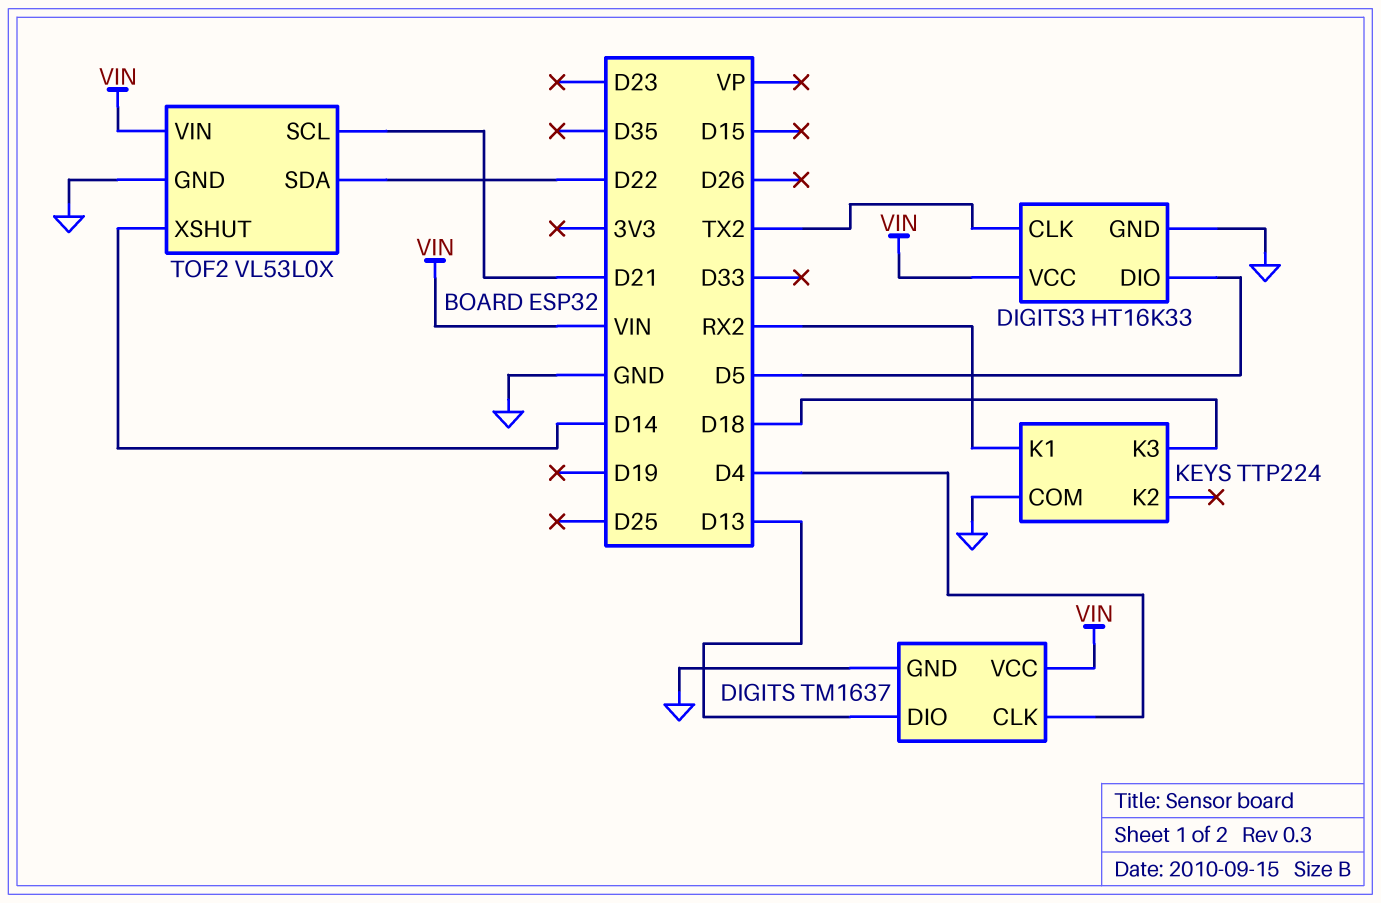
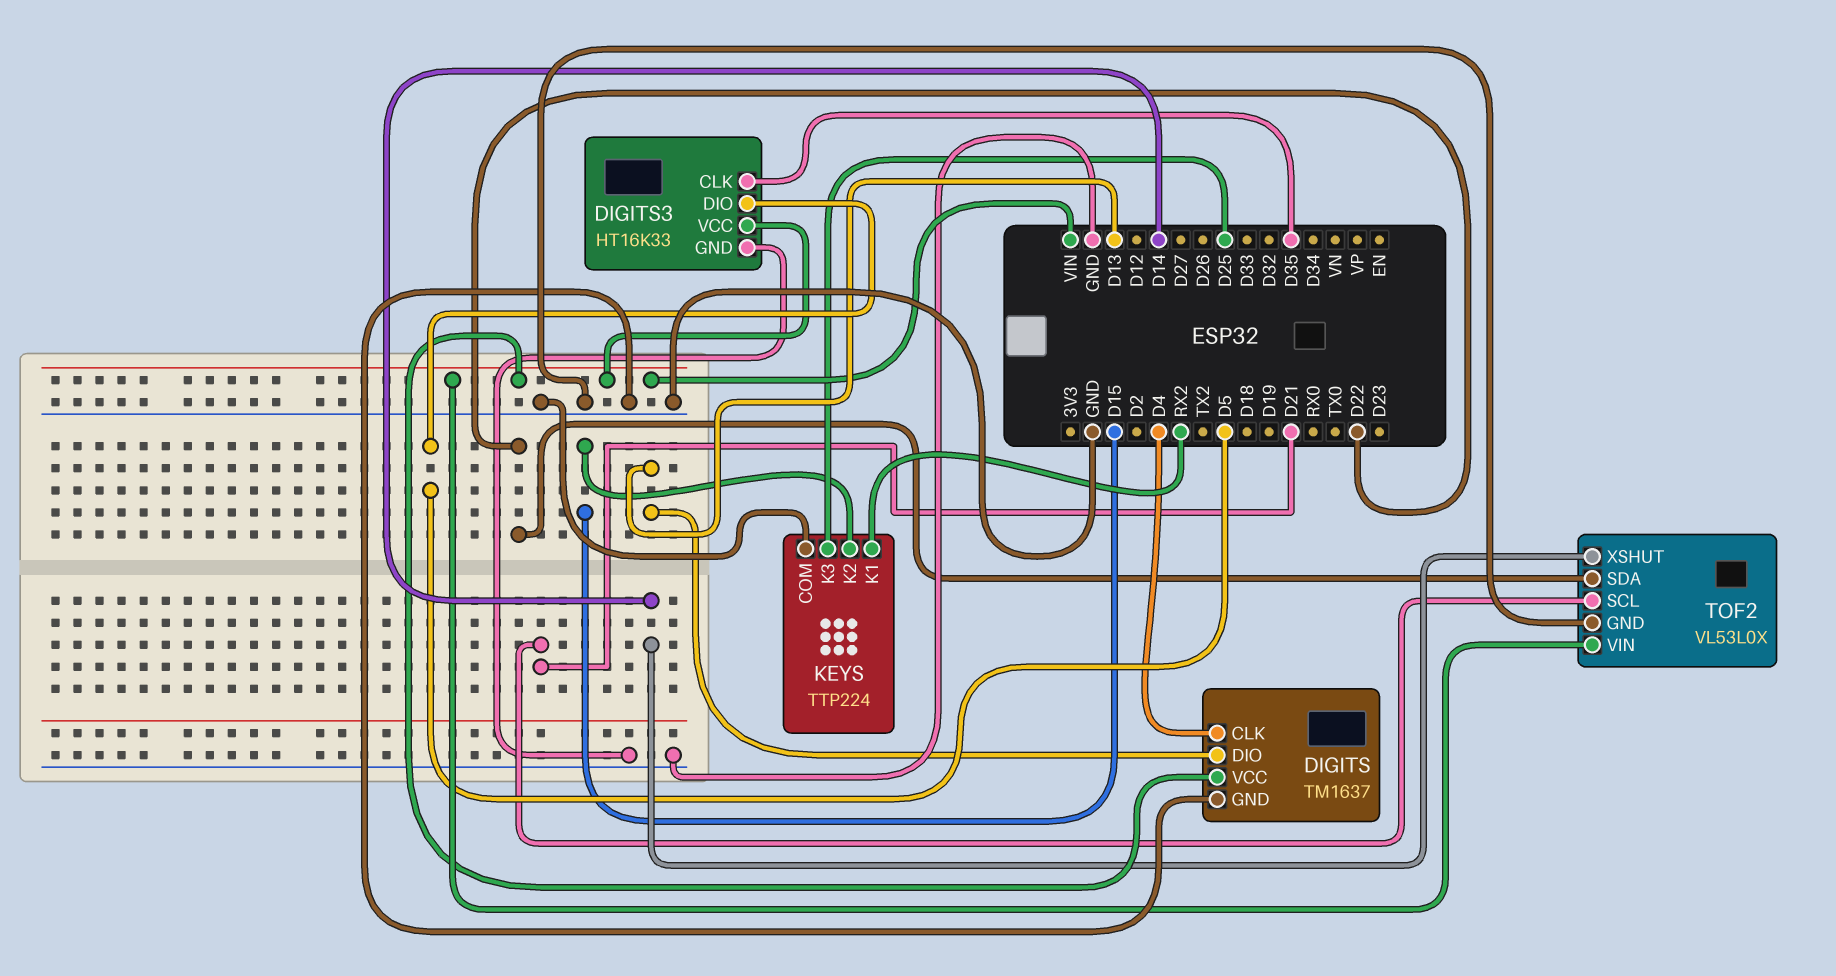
DIGITS3 pin CLK: TX2 -> D35
KEYS pin K2: none -> D15
KEYS pin K3: D18 -> D25

